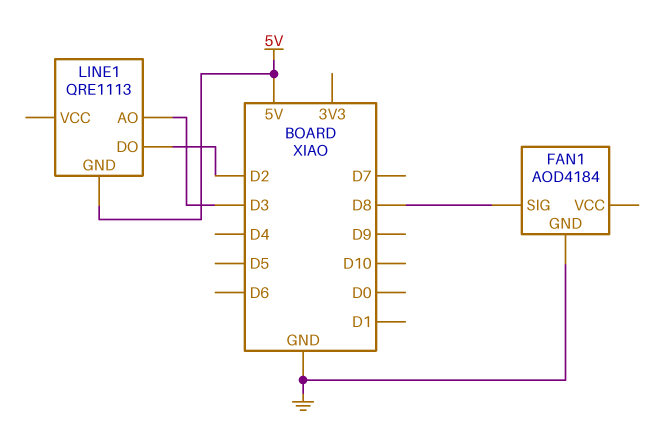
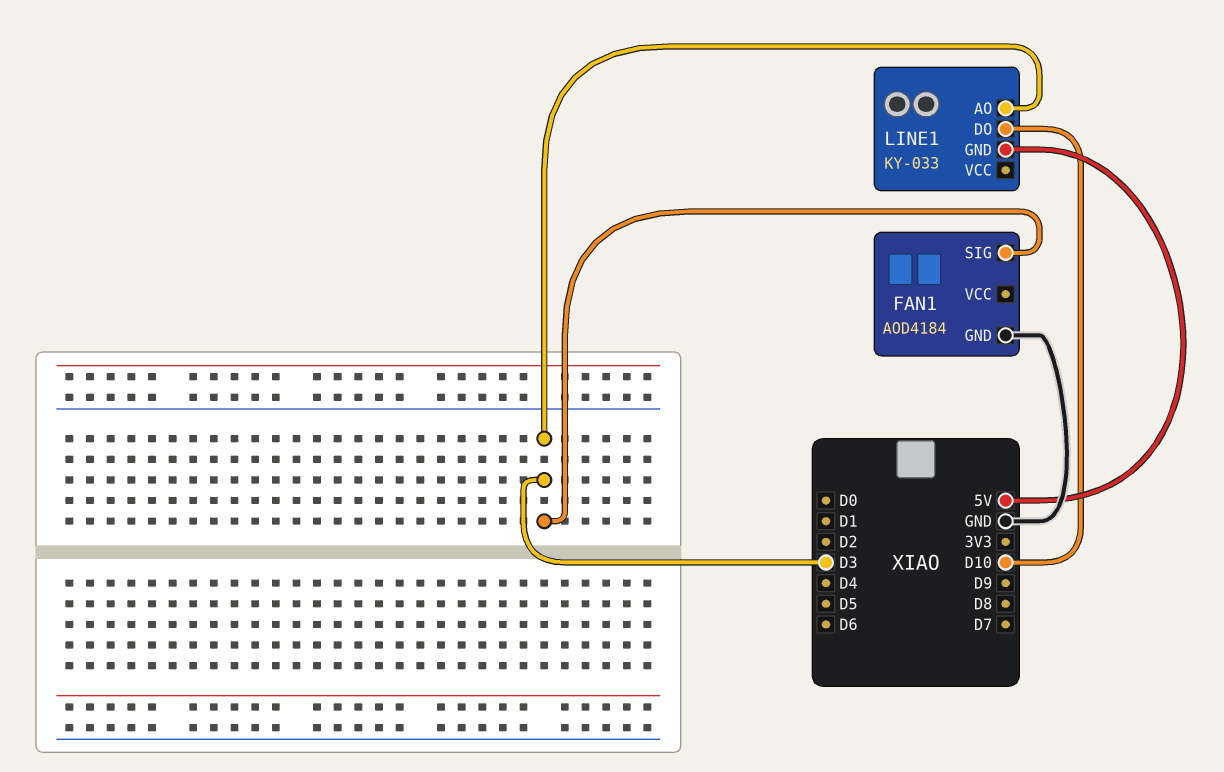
FAN1 pin SIG: D8 -> D3
LINE1: QRE1113 -> KY-033
LINE1 pin DO: D2 -> D10

